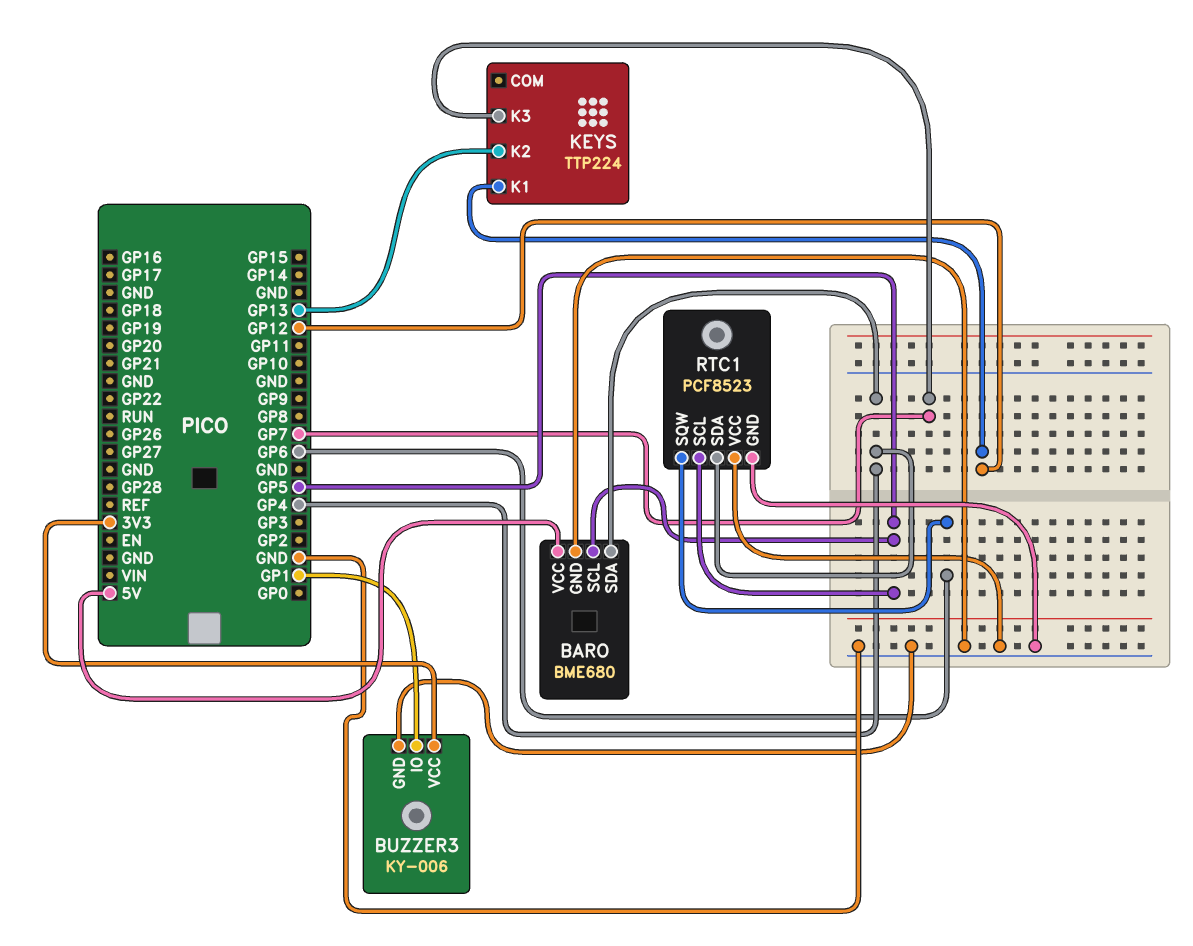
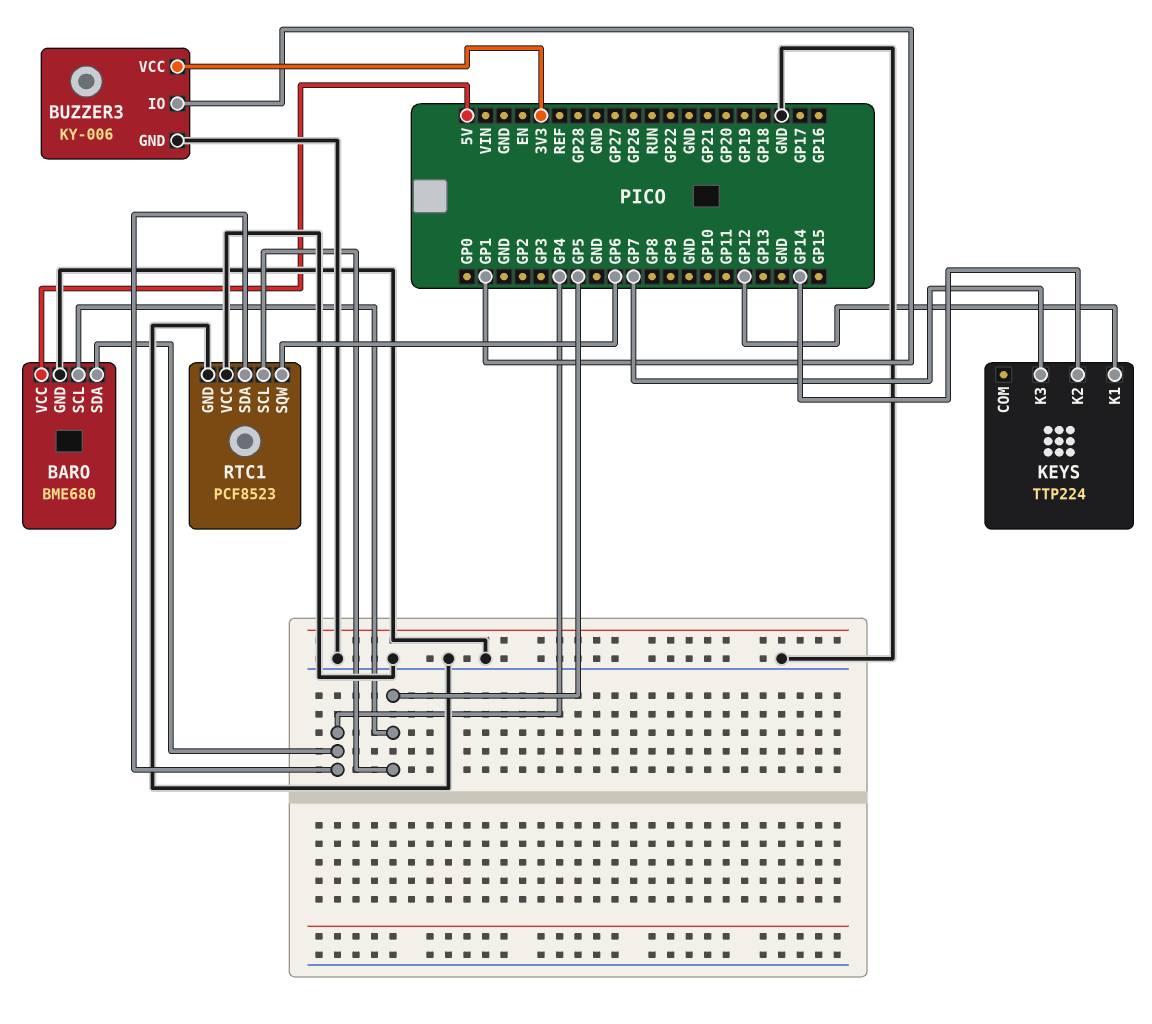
KEYS pin K2: GP13 -> GP14

